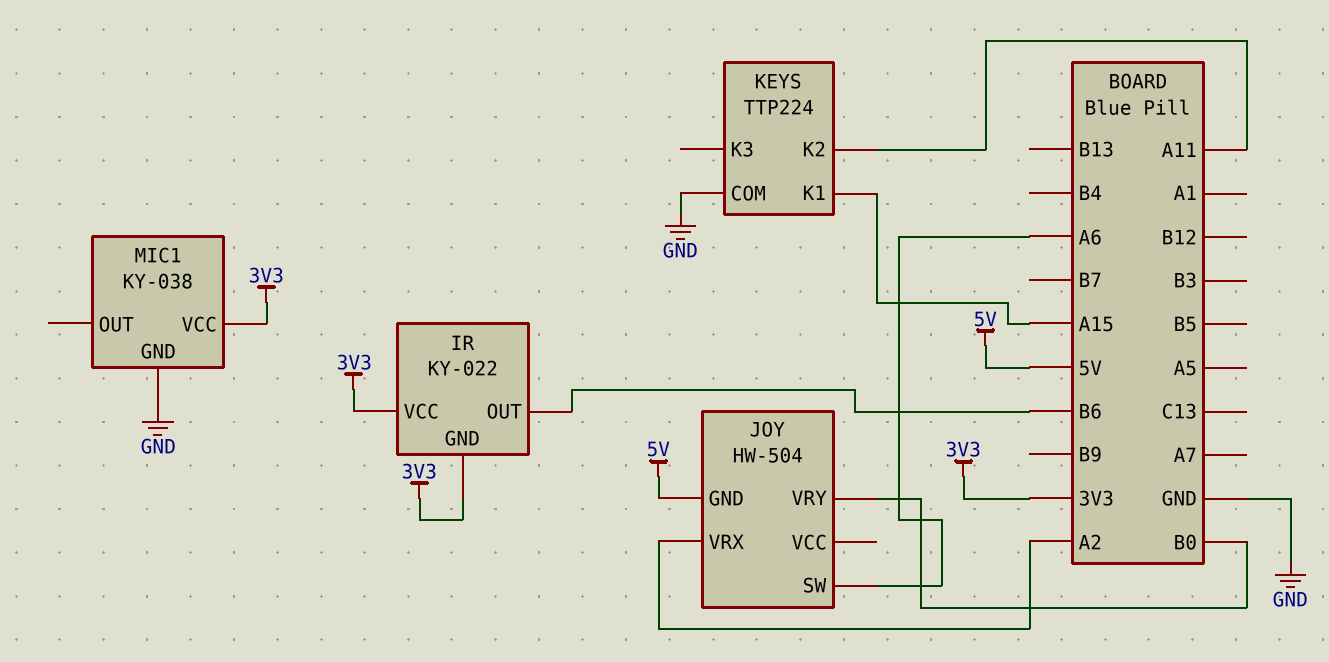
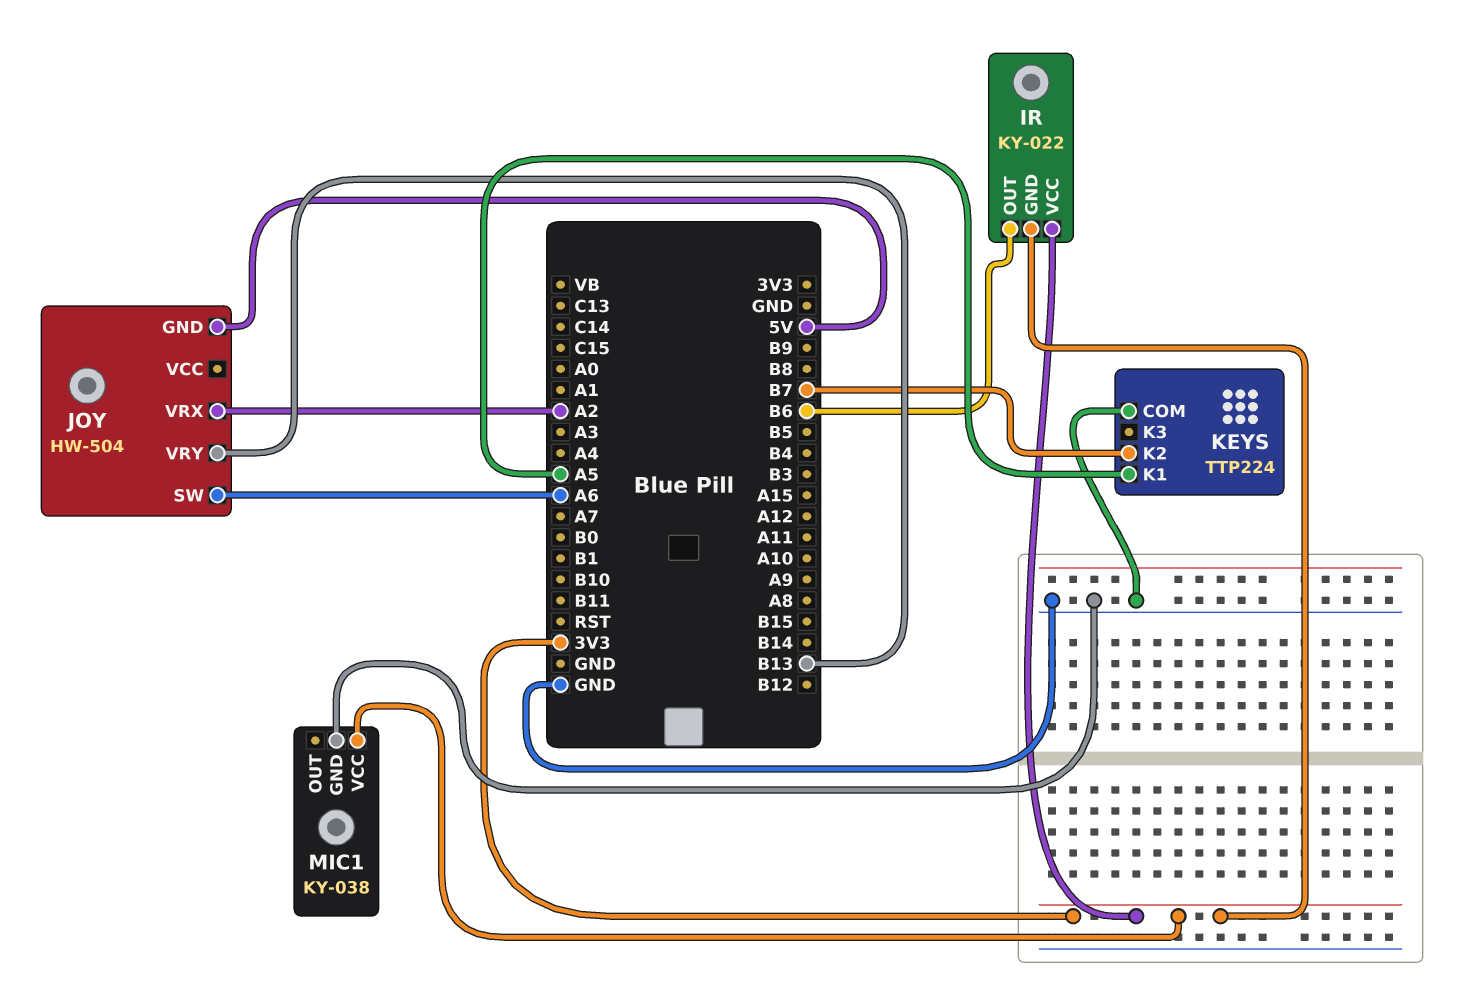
JOY pin VRY: B0 -> B13
KEYS pin K1: A15 -> A5
KEYS pin K2: A11 -> B7

